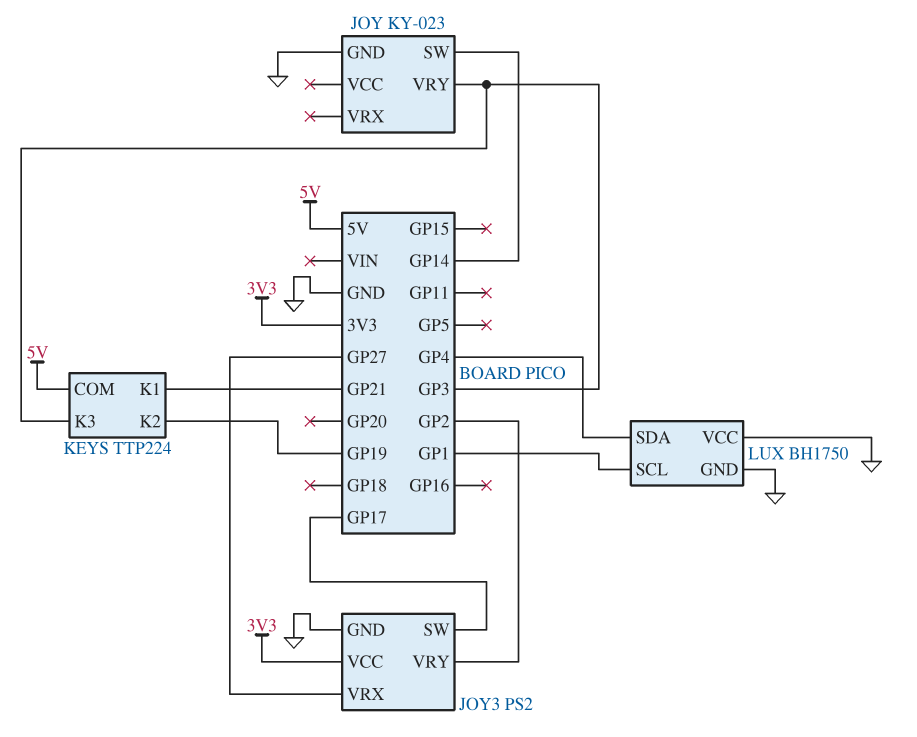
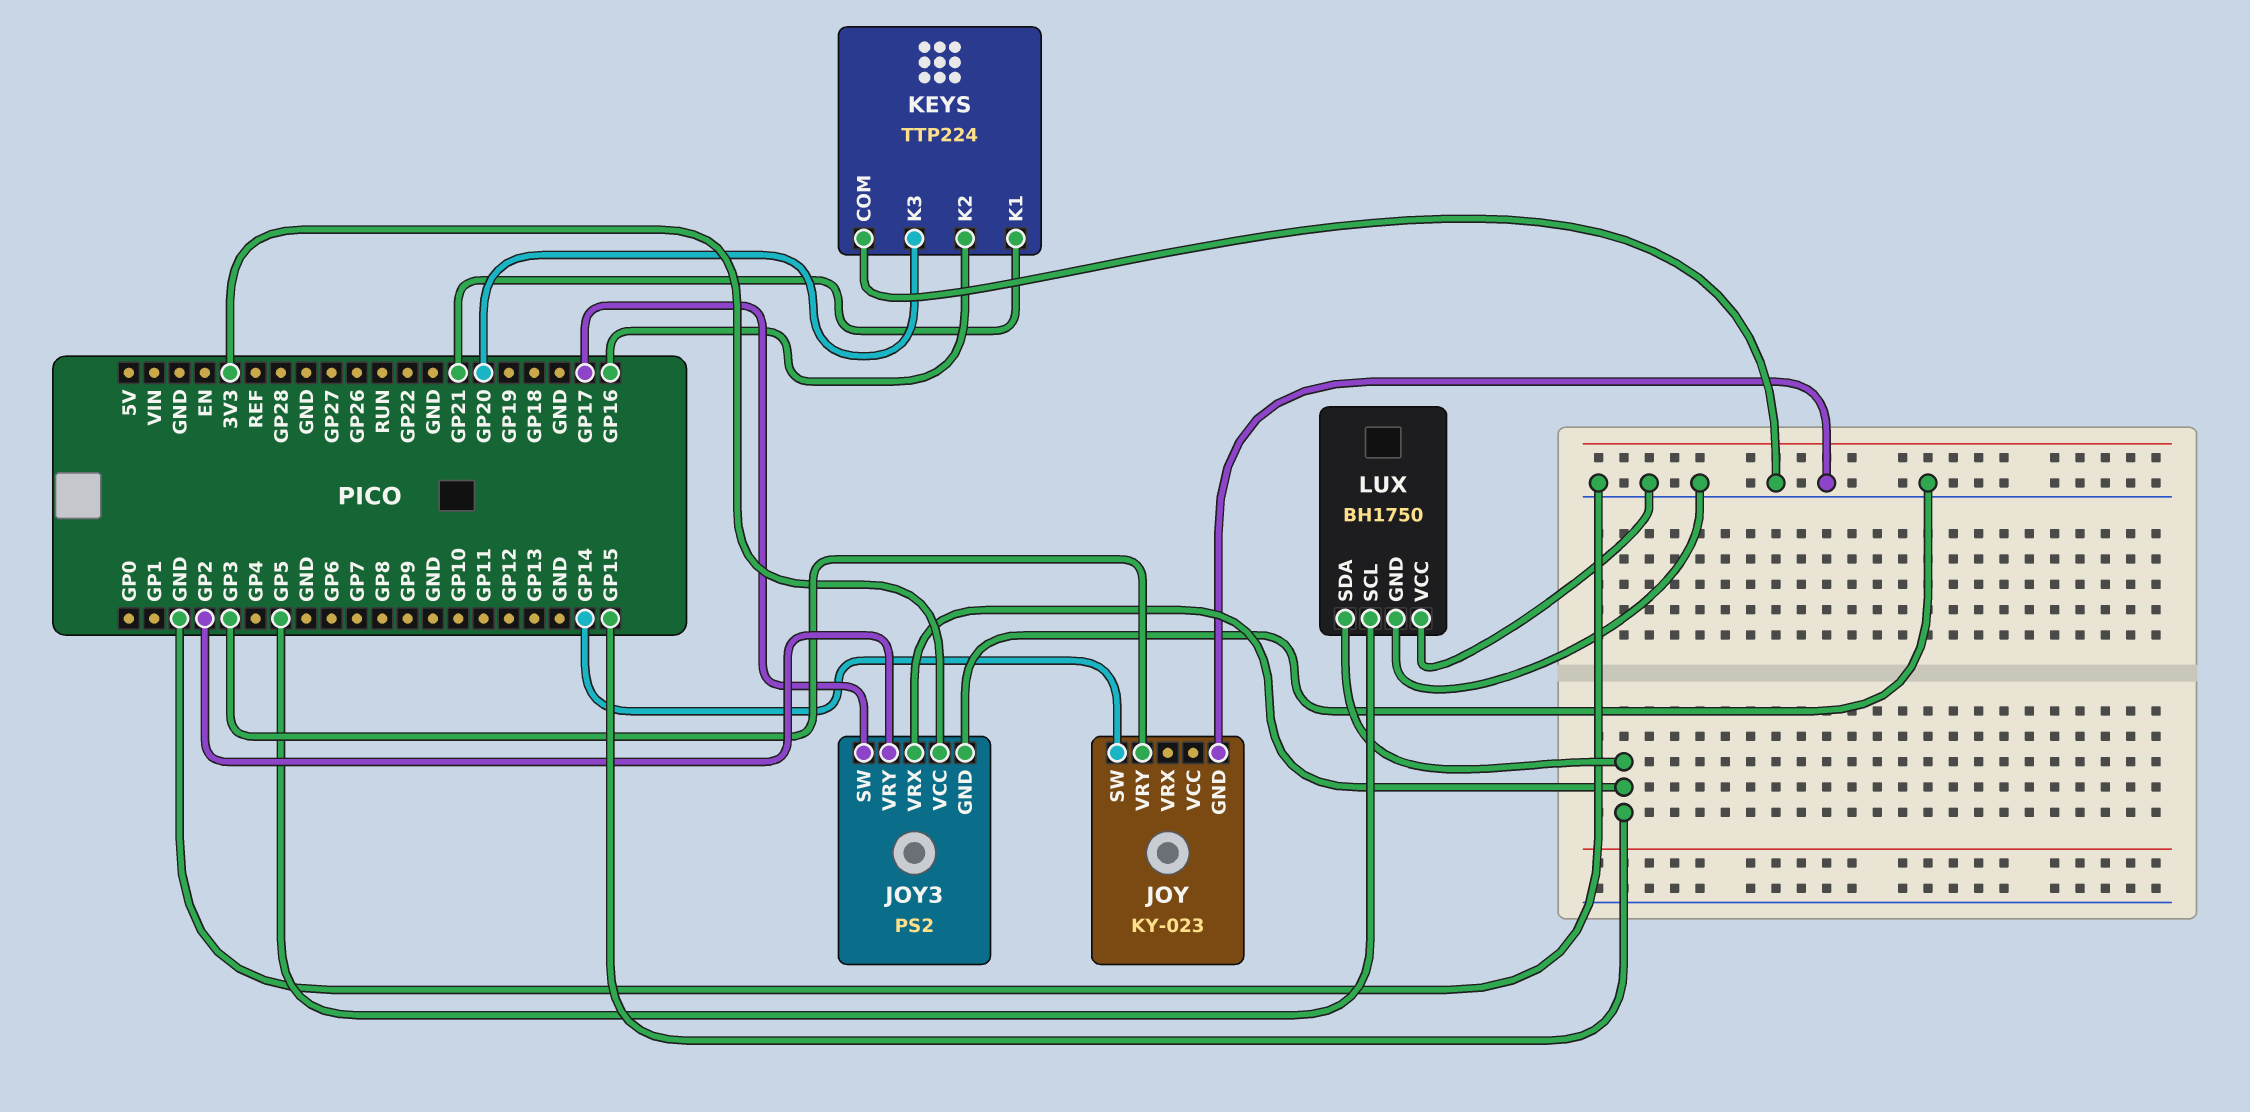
JOY3 pin VRX: GP27 -> GP15
KEYS pin COM: 5V -> GND
KEYS pin K2: GP19 -> GP16
KEYS pin K3: GP3 -> GP20
LUX pin SCL: GP1 -> GP5
LUX pin SDA: GP4 -> GP15

